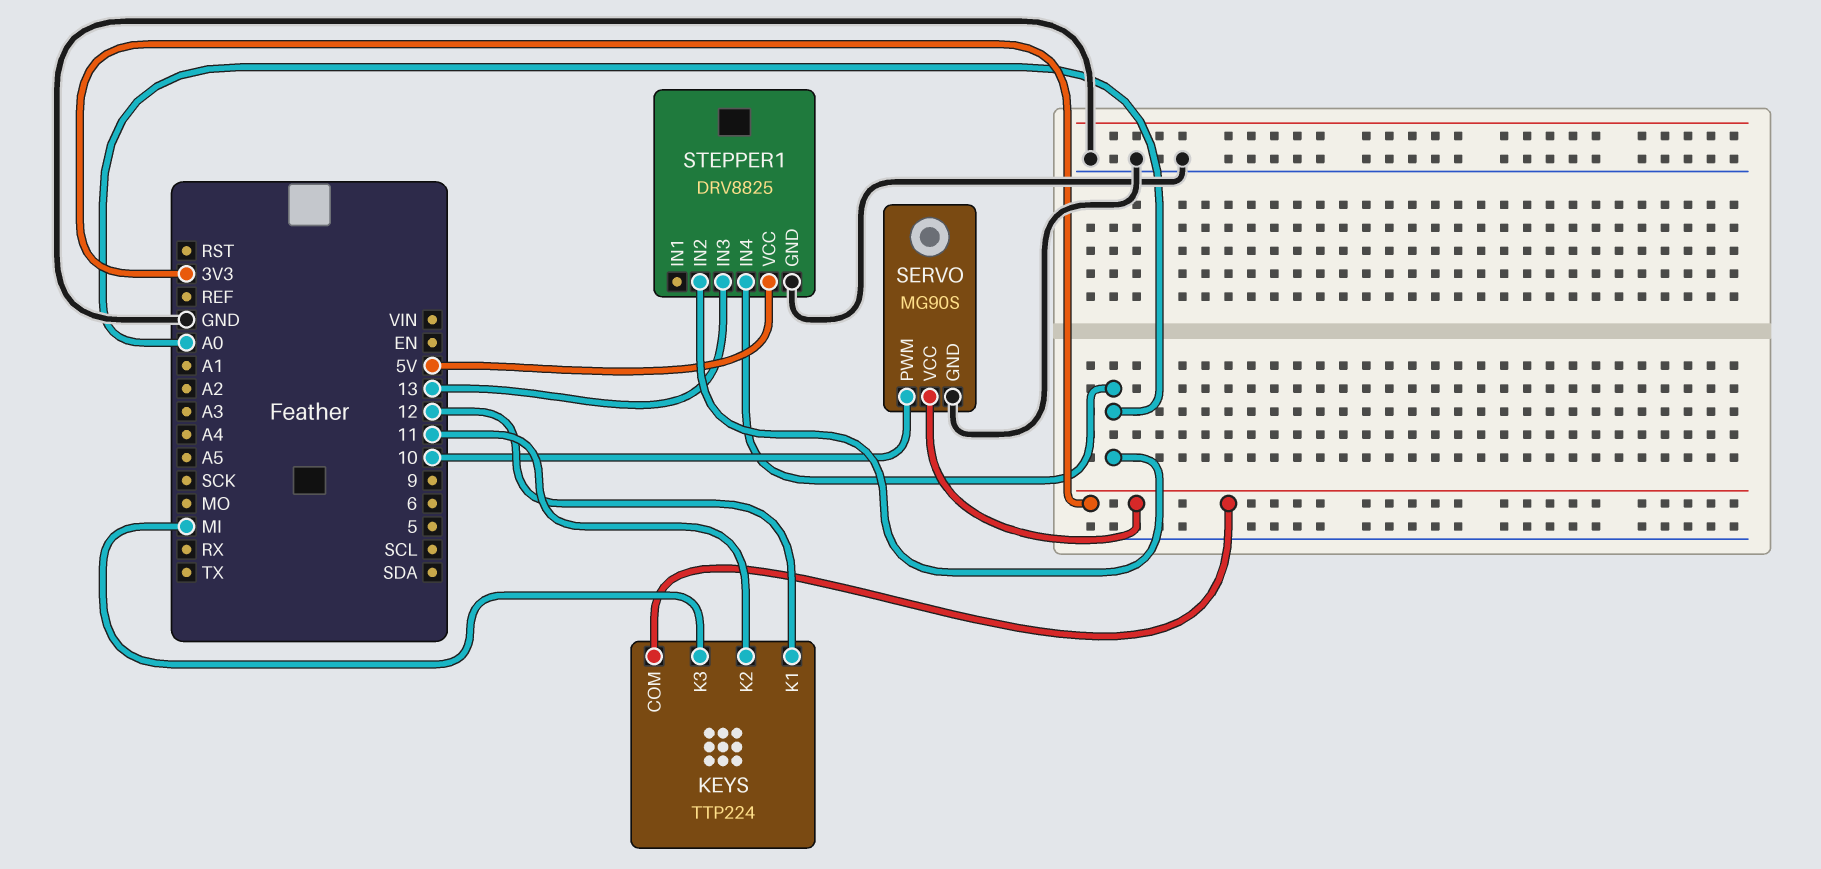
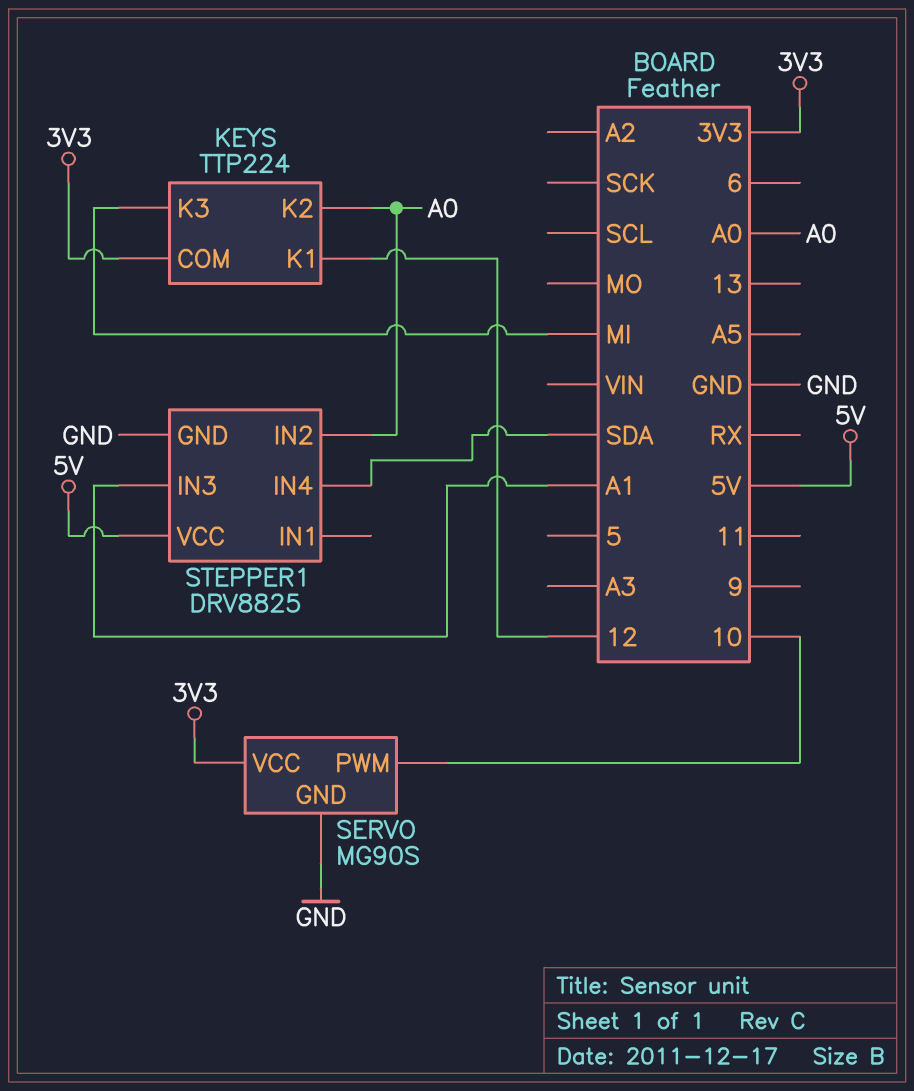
KEYS pin K2: 11 -> A0
STEPPER1 pin IN3: 13 -> A1
STEPPER1 pin IN4: A0 -> SDA

